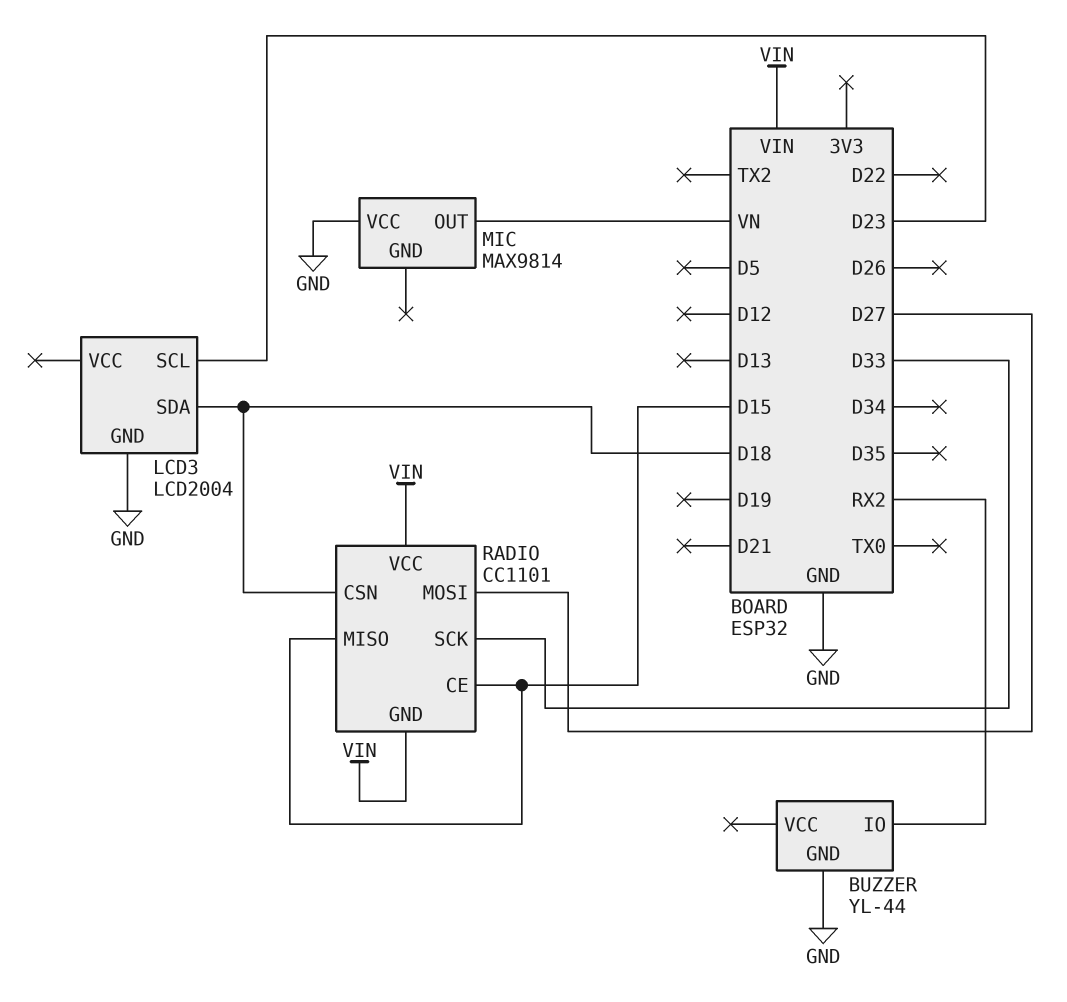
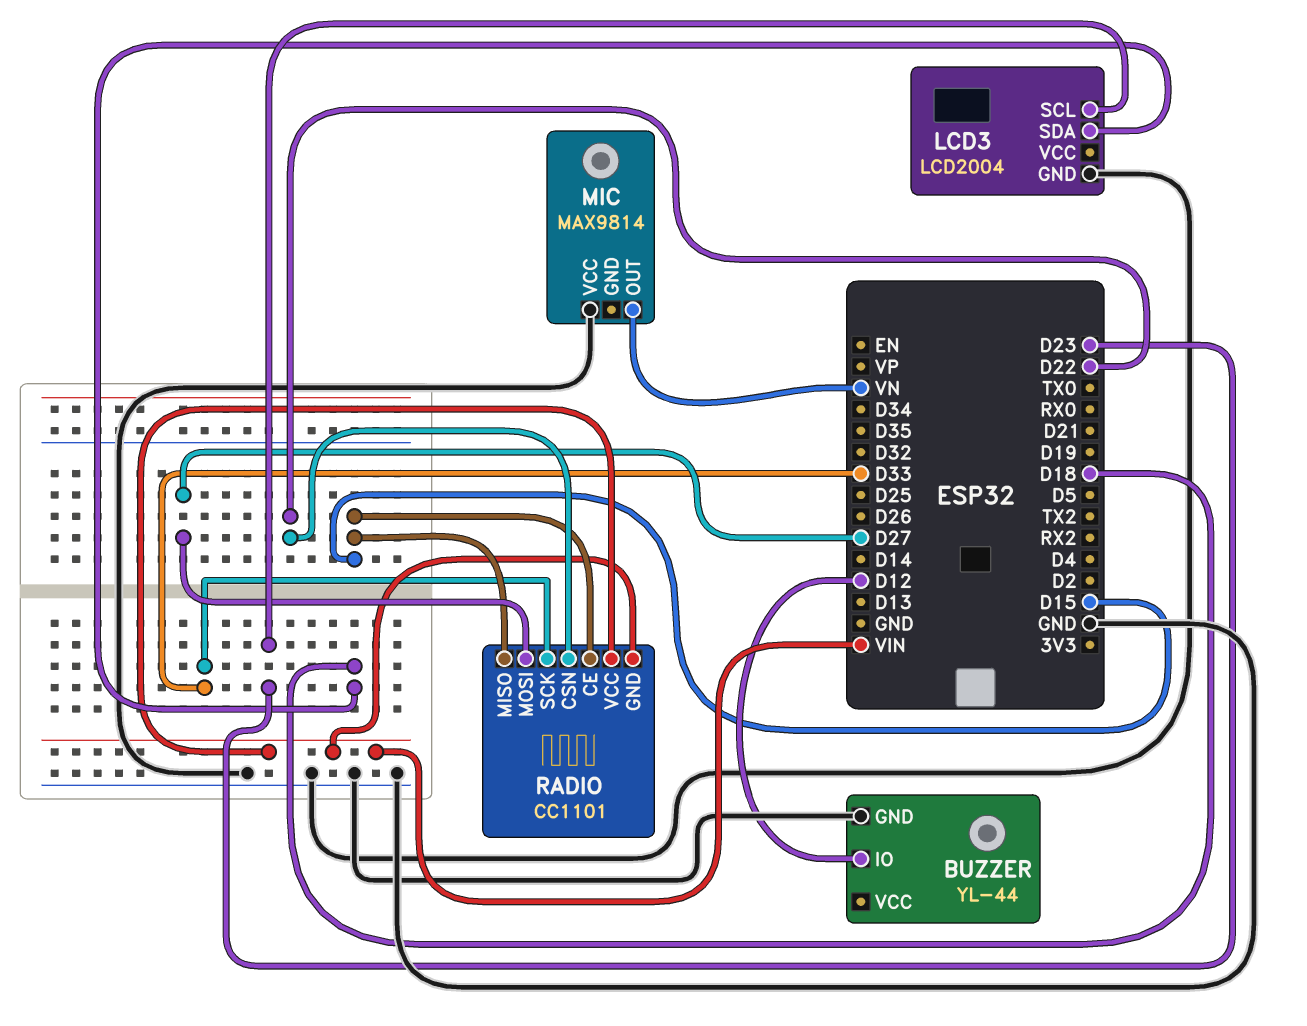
BUZZER pin IO: RX2 -> D12
RADIO pin CSN: D18 -> D22

